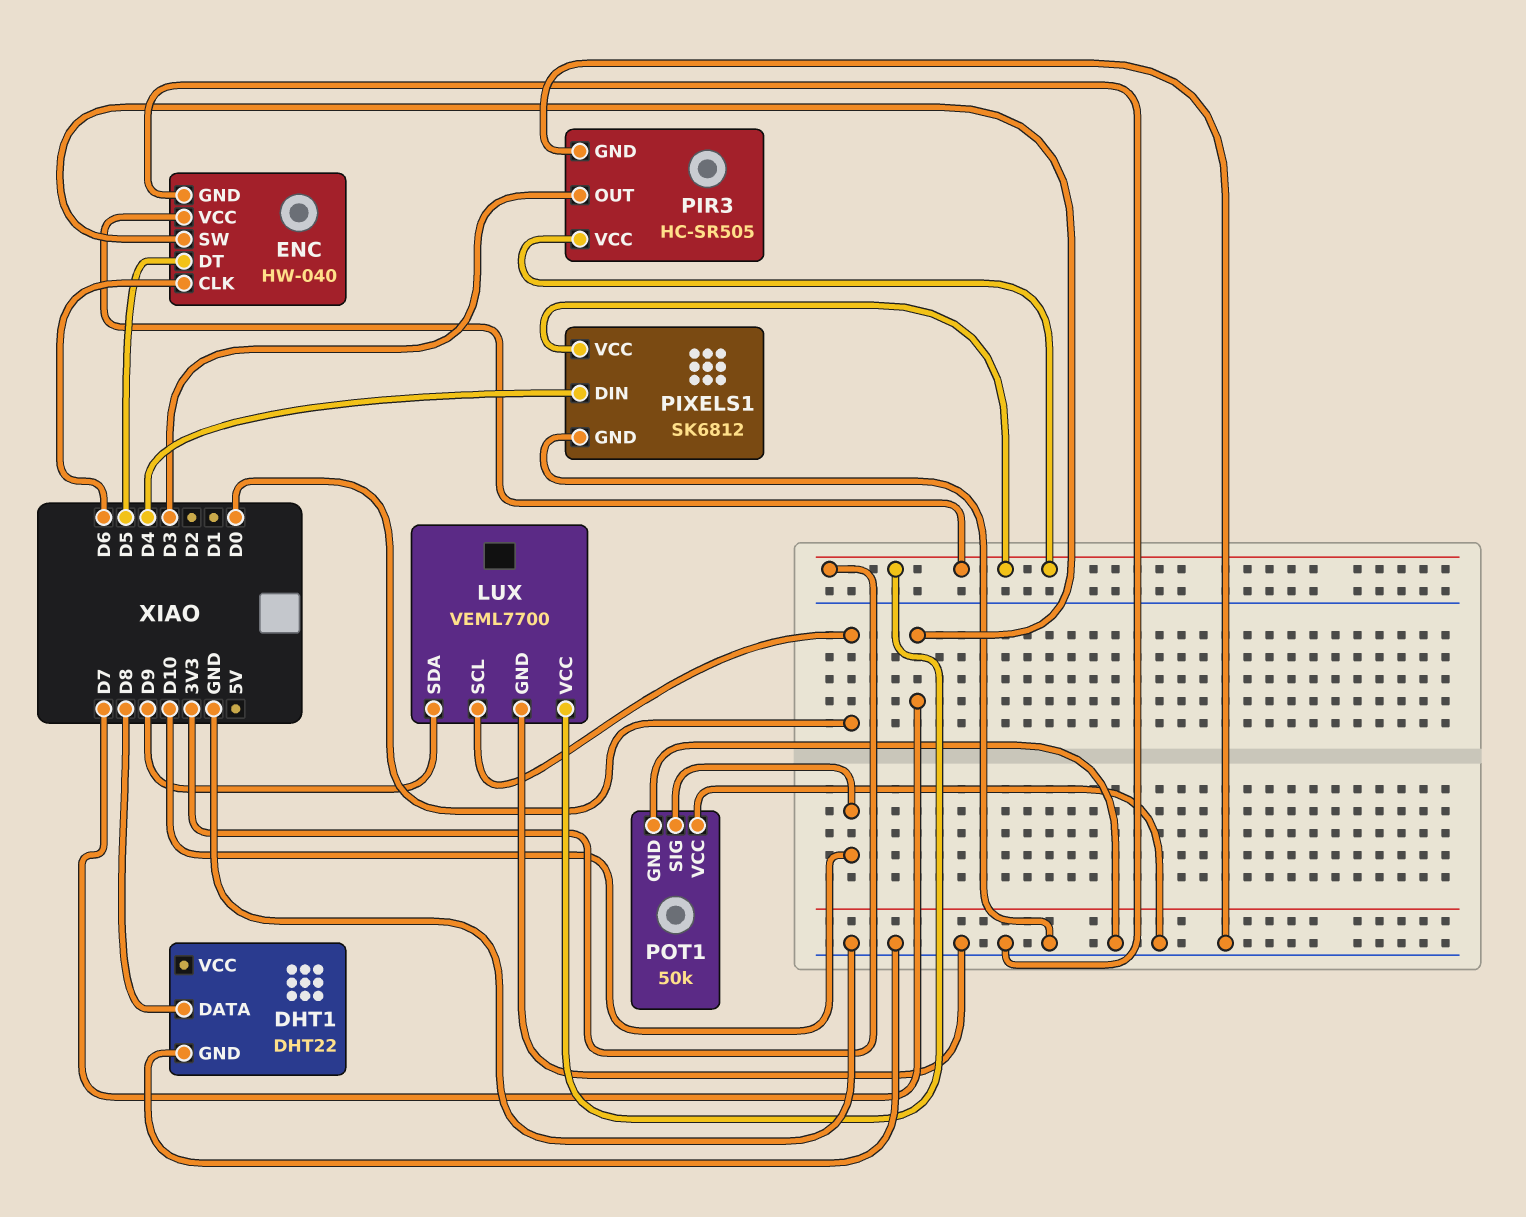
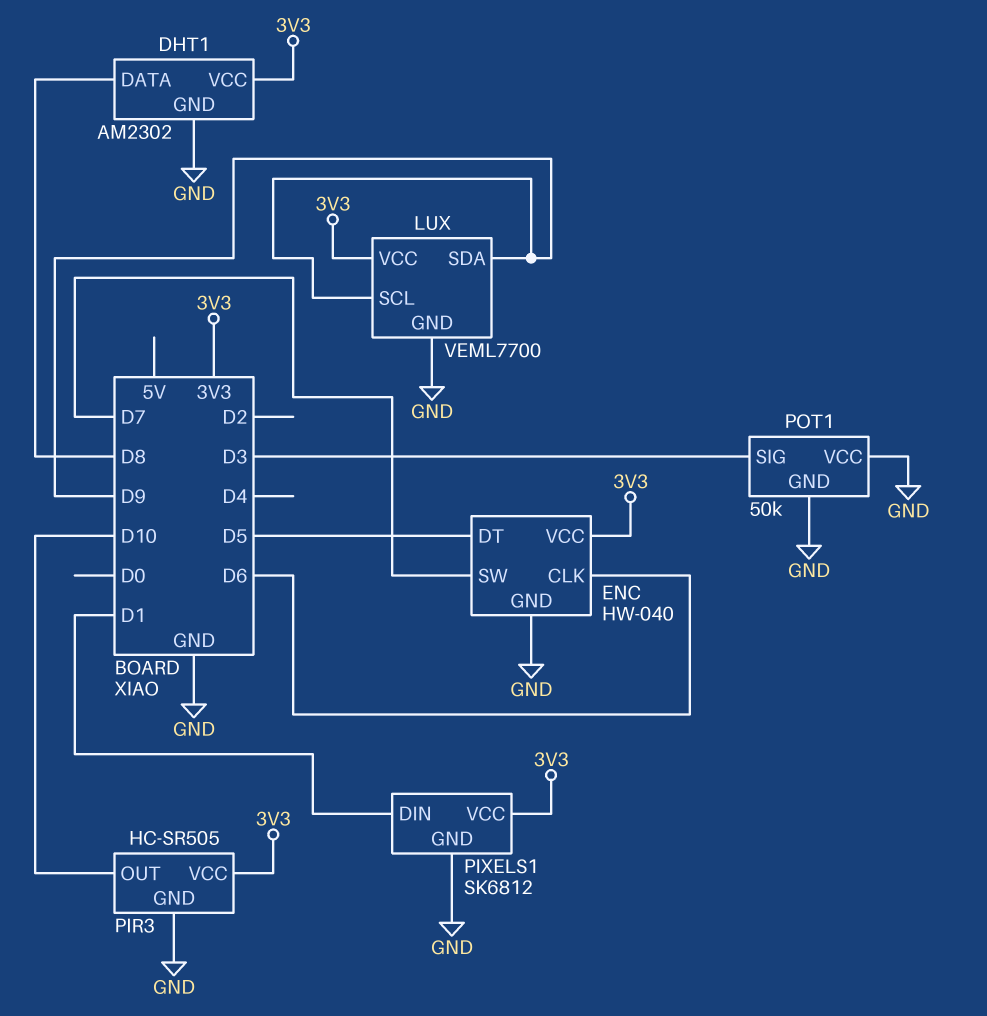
DHT1: DHT22 -> AM2302
DHT1 pin VCC: none -> 3V3
LUX pin SCL: D0 -> D9
PIR3 pin OUT: D3 -> D10
PIXELS1 pin DIN: D4 -> D1
POT1 pin SIG: D10 -> D3

